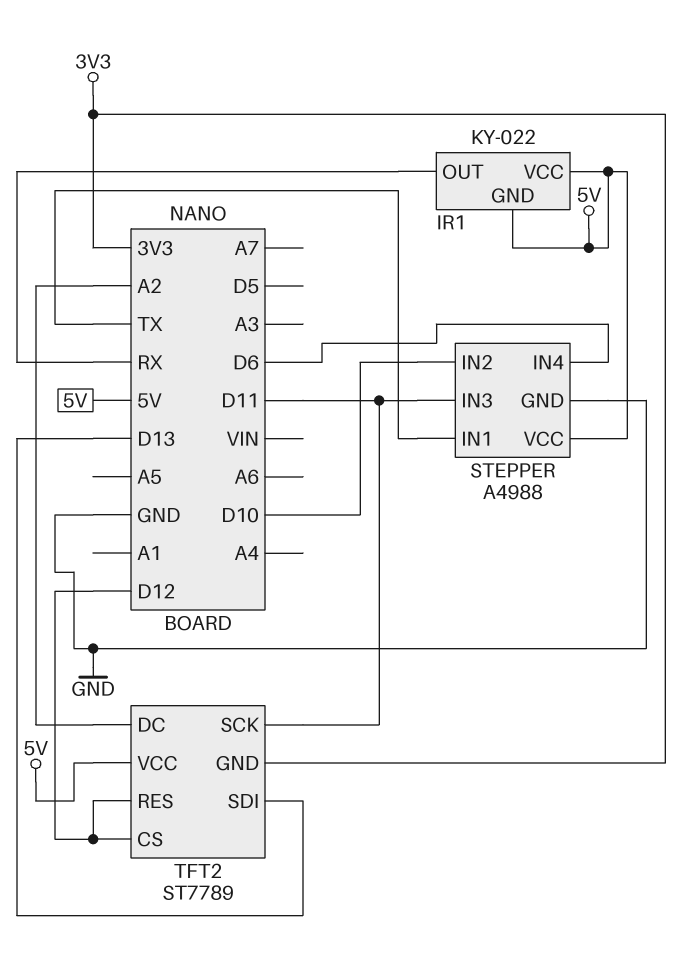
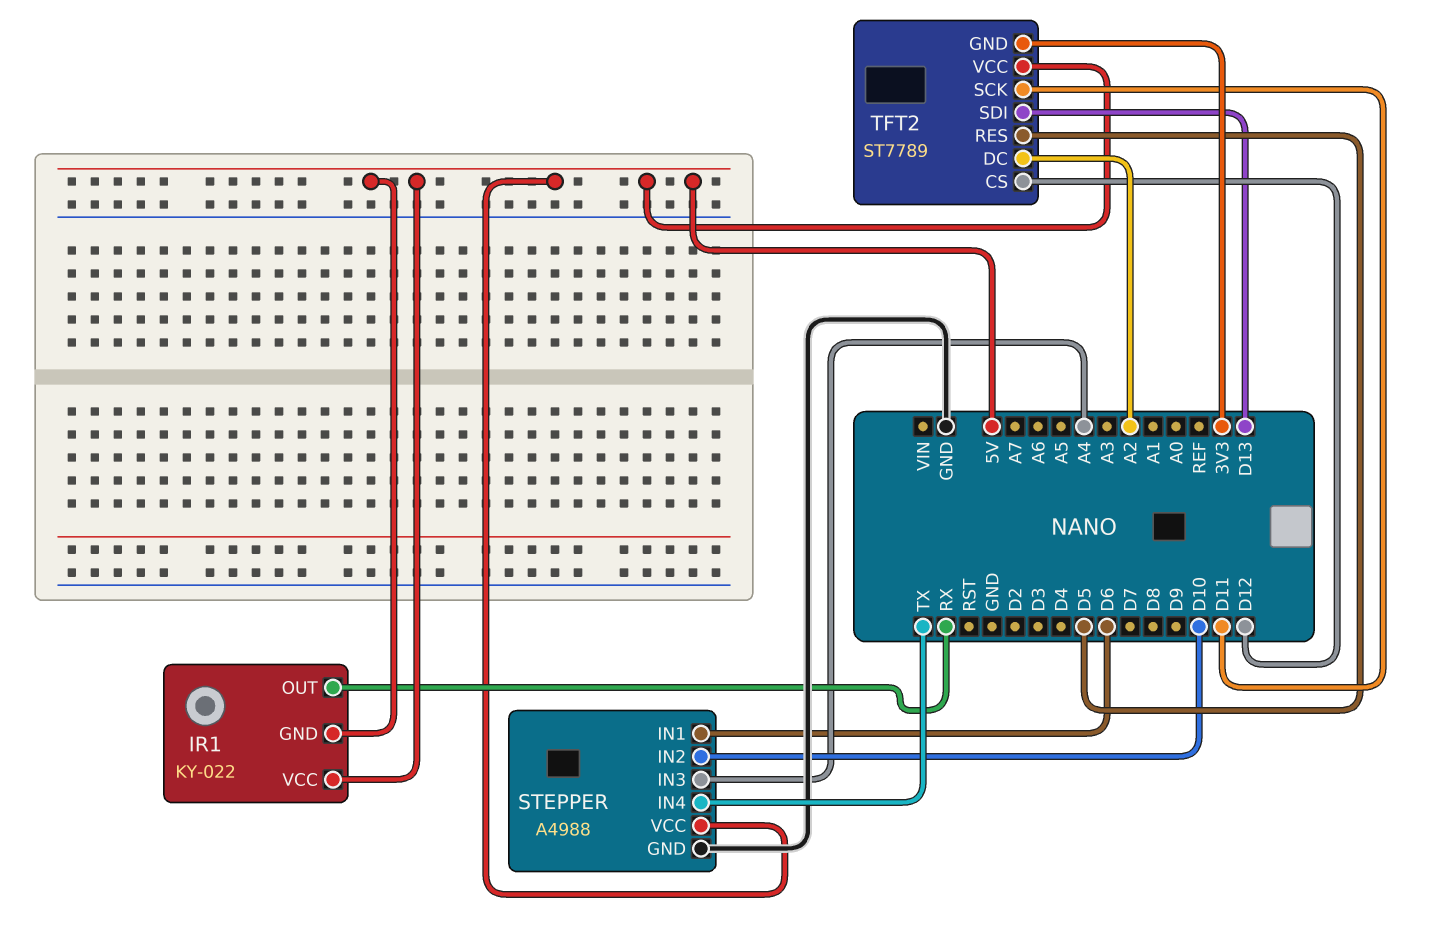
STEPPER pin IN1: TX -> D6
STEPPER pin IN3: D11 -> A4
STEPPER pin IN4: D6 -> TX
TFT2 pin RES: D12 -> D5

